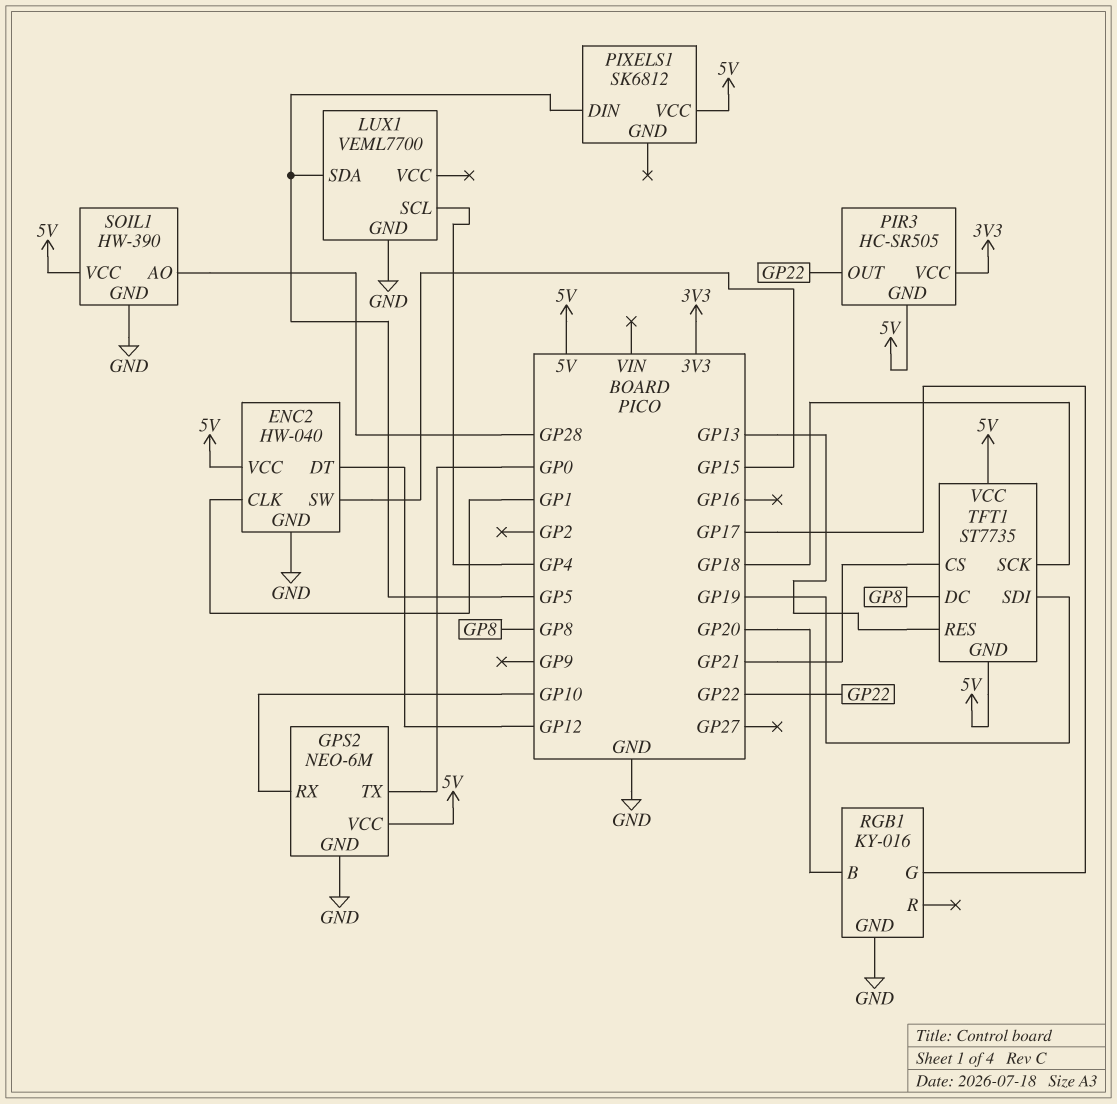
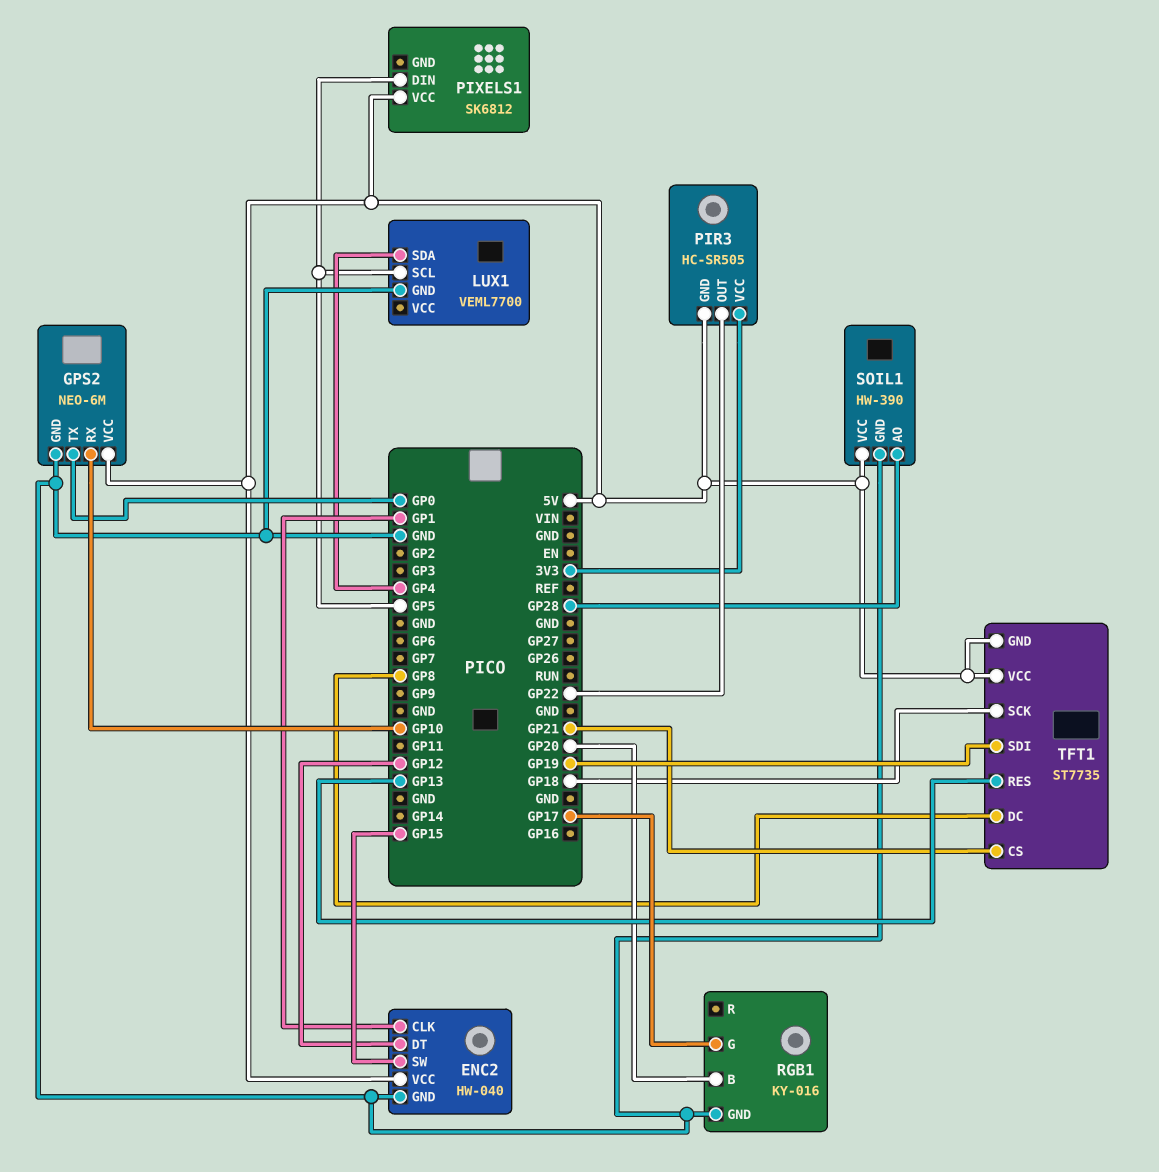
LUX1 pin SCL: GP4 -> GP5
LUX1 pin SDA: GP5 -> GP4

